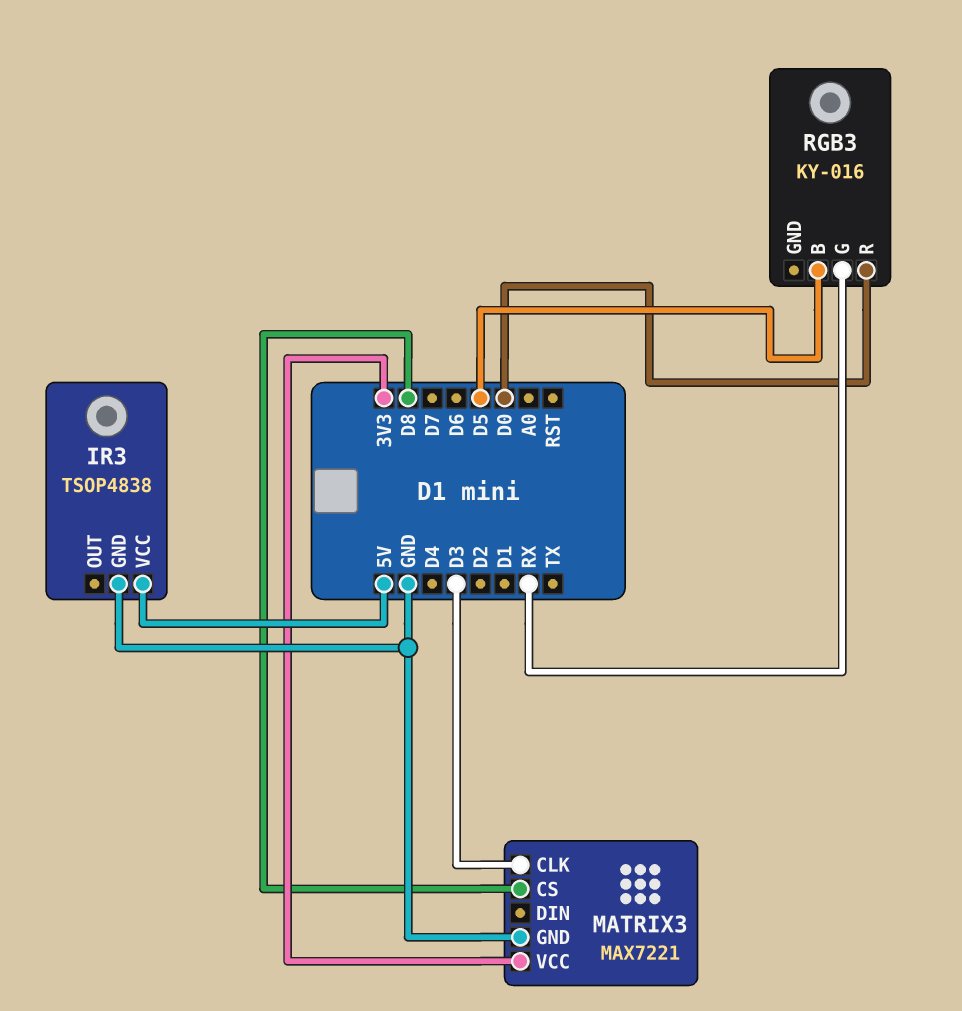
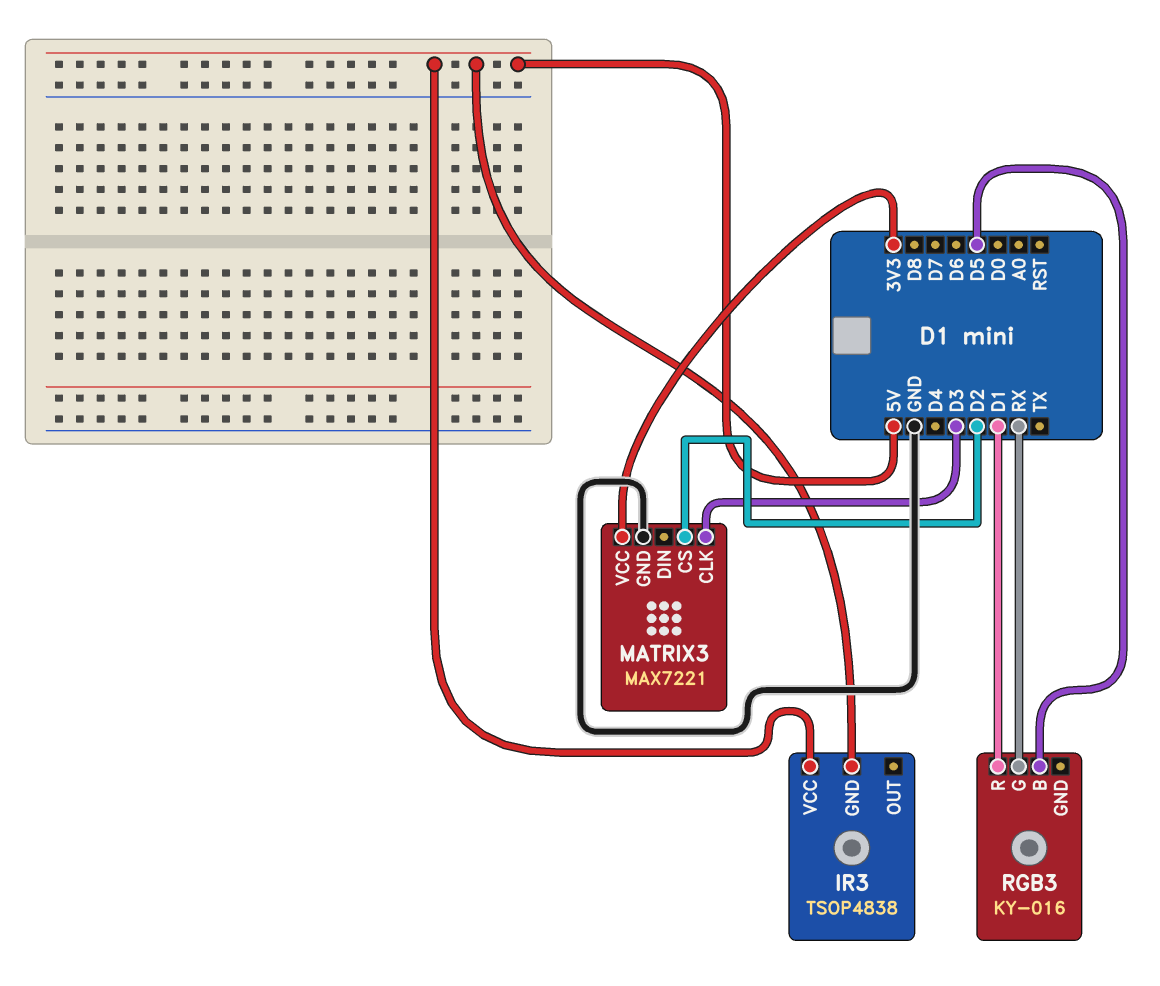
IR3 pin GND: GND -> 5V
MATRIX3 pin CS: D8 -> D2
RGB3 pin R: D0 -> D1

